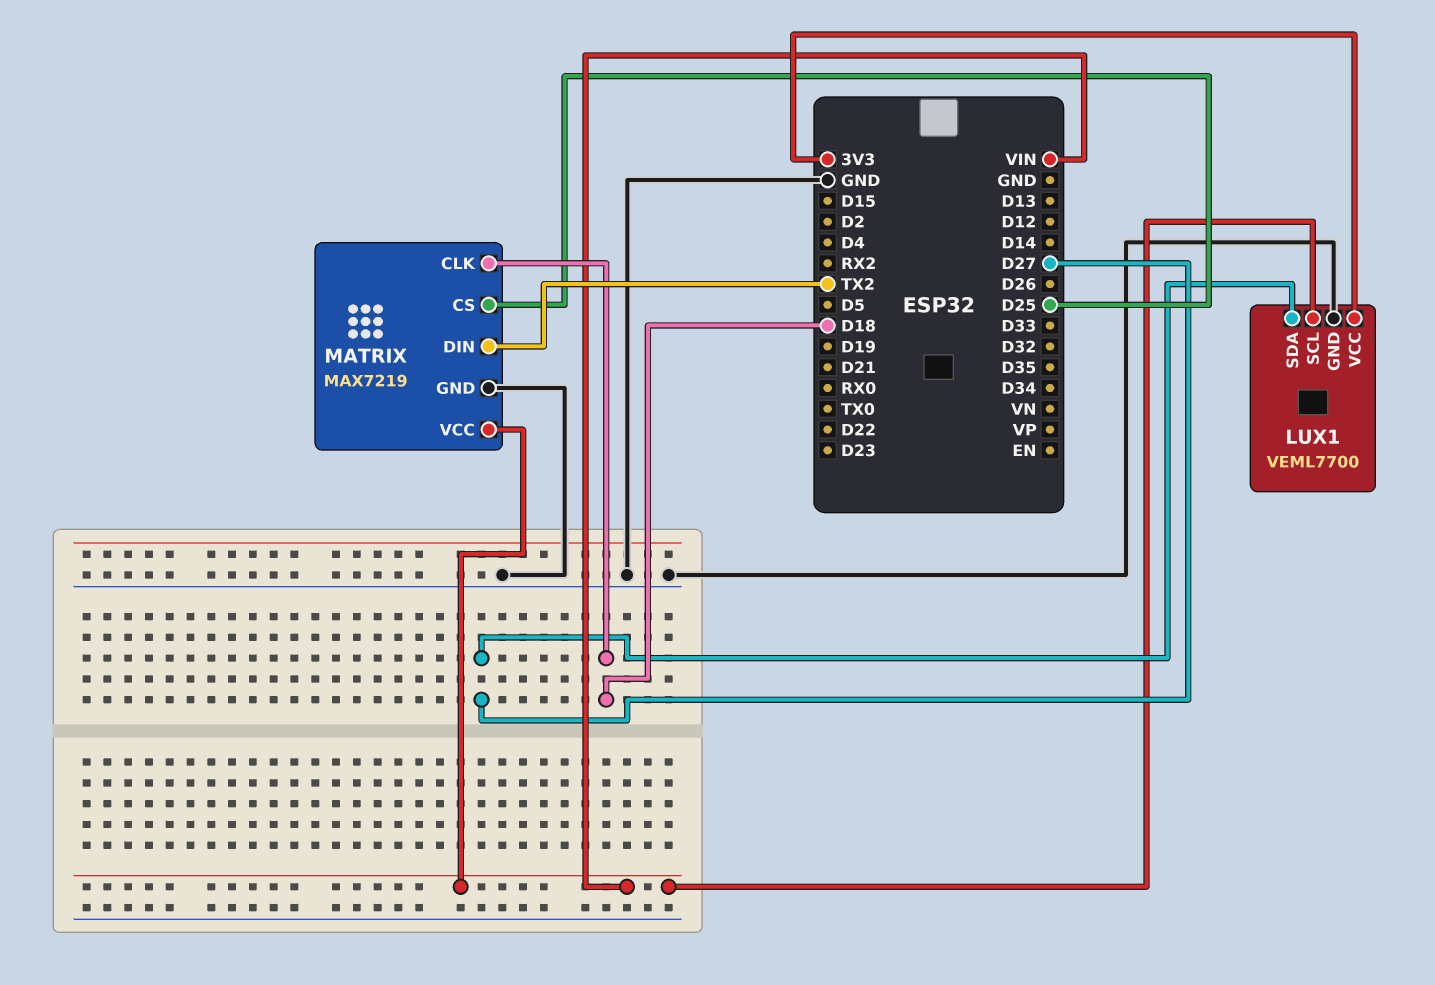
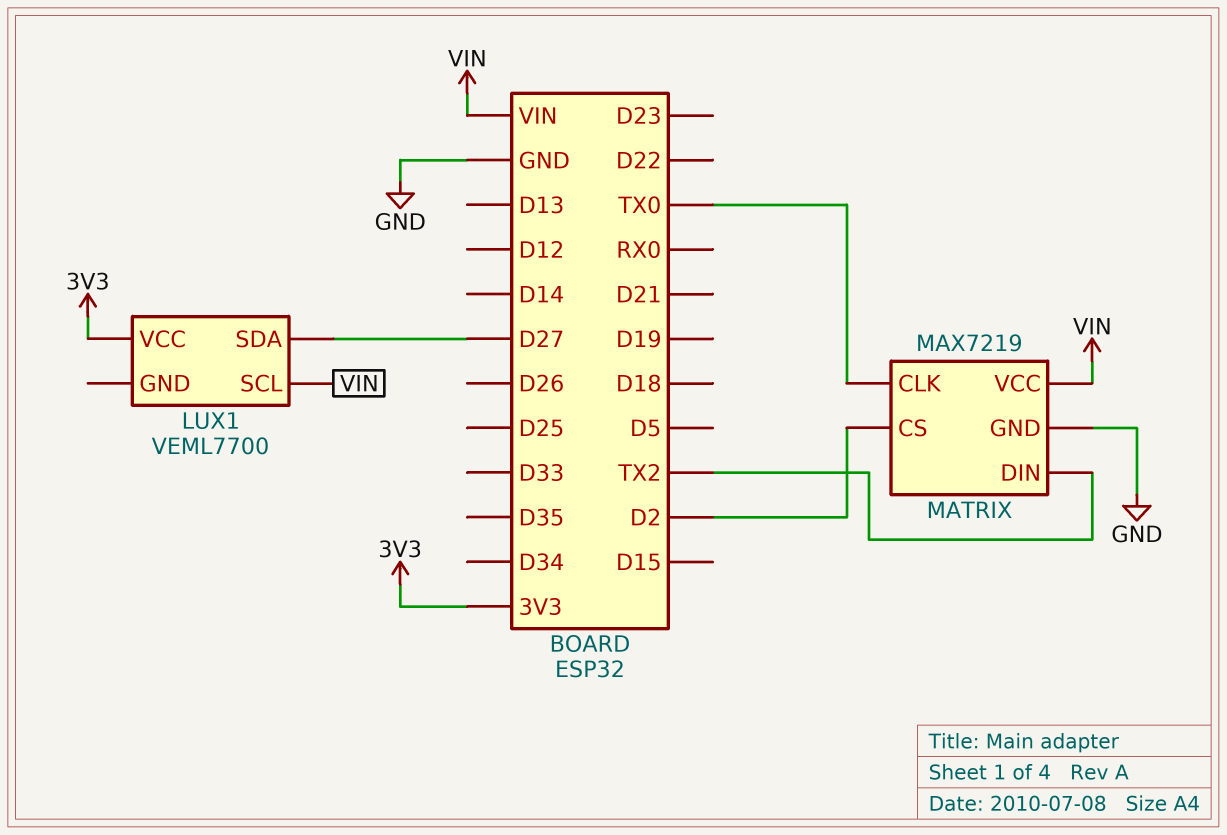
LUX1 pin GND: GND -> none
MATRIX pin CLK: D18 -> TX0
MATRIX pin CS: D25 -> D2

